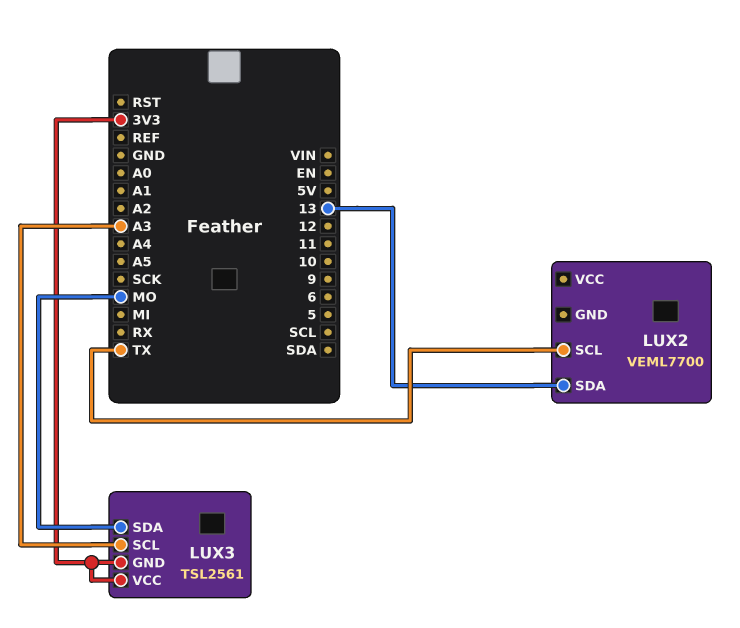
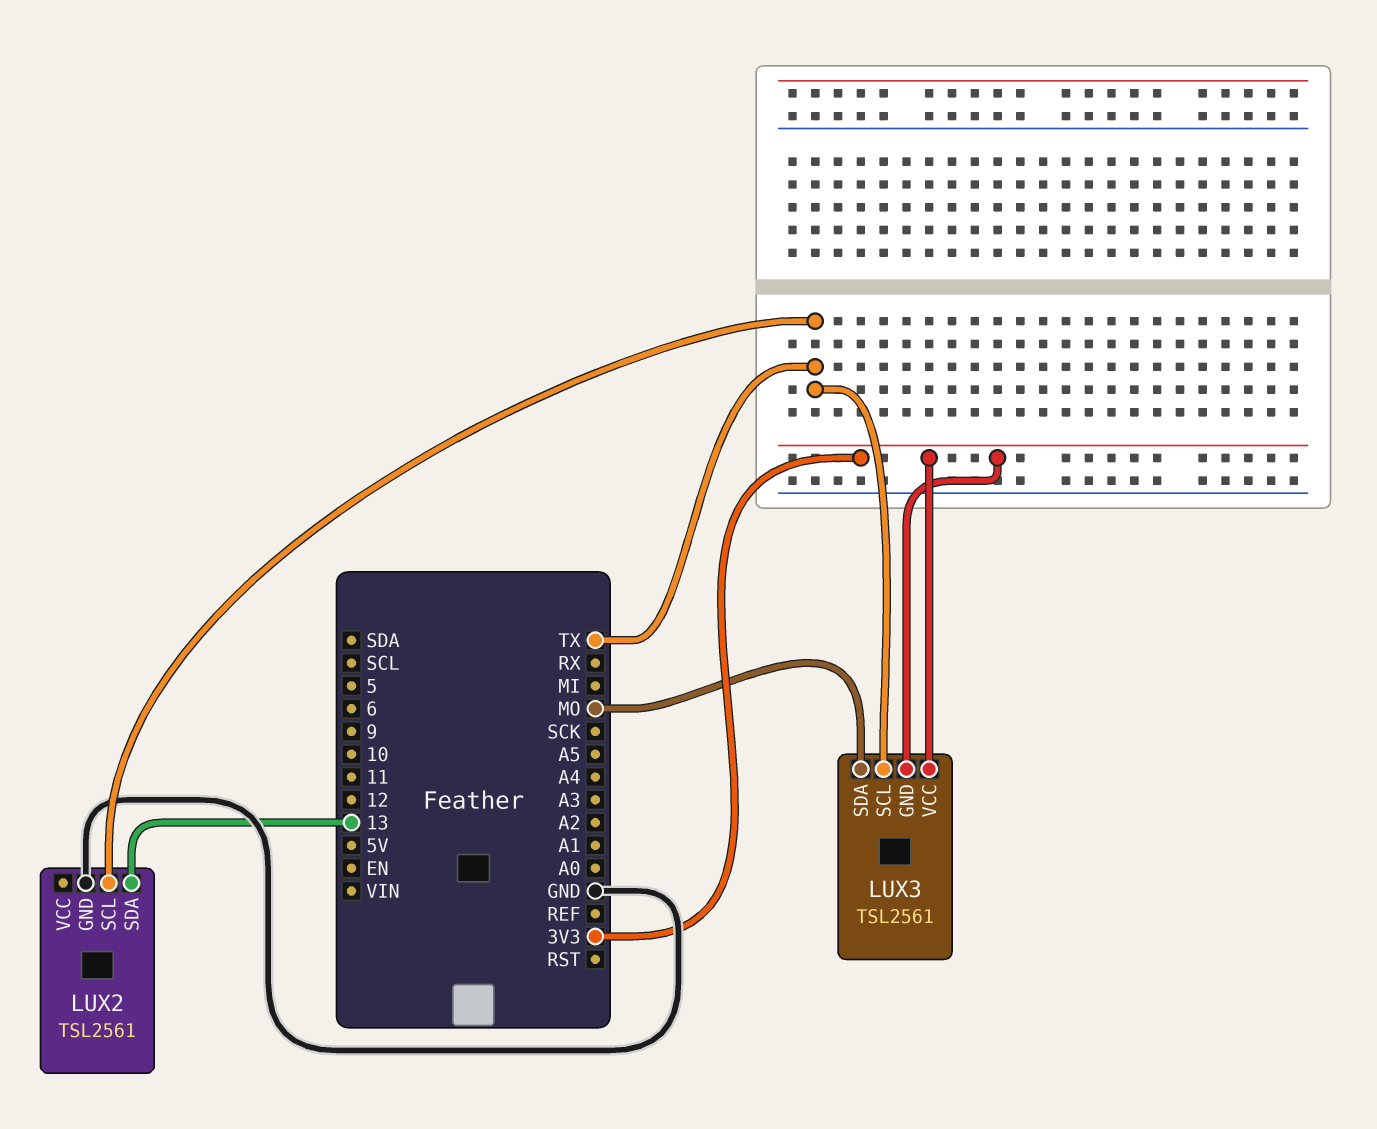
LUX2: VEML7700 -> TSL2561
LUX2 pin GND: none -> GND
LUX3 pin SCL: A3 -> TX

